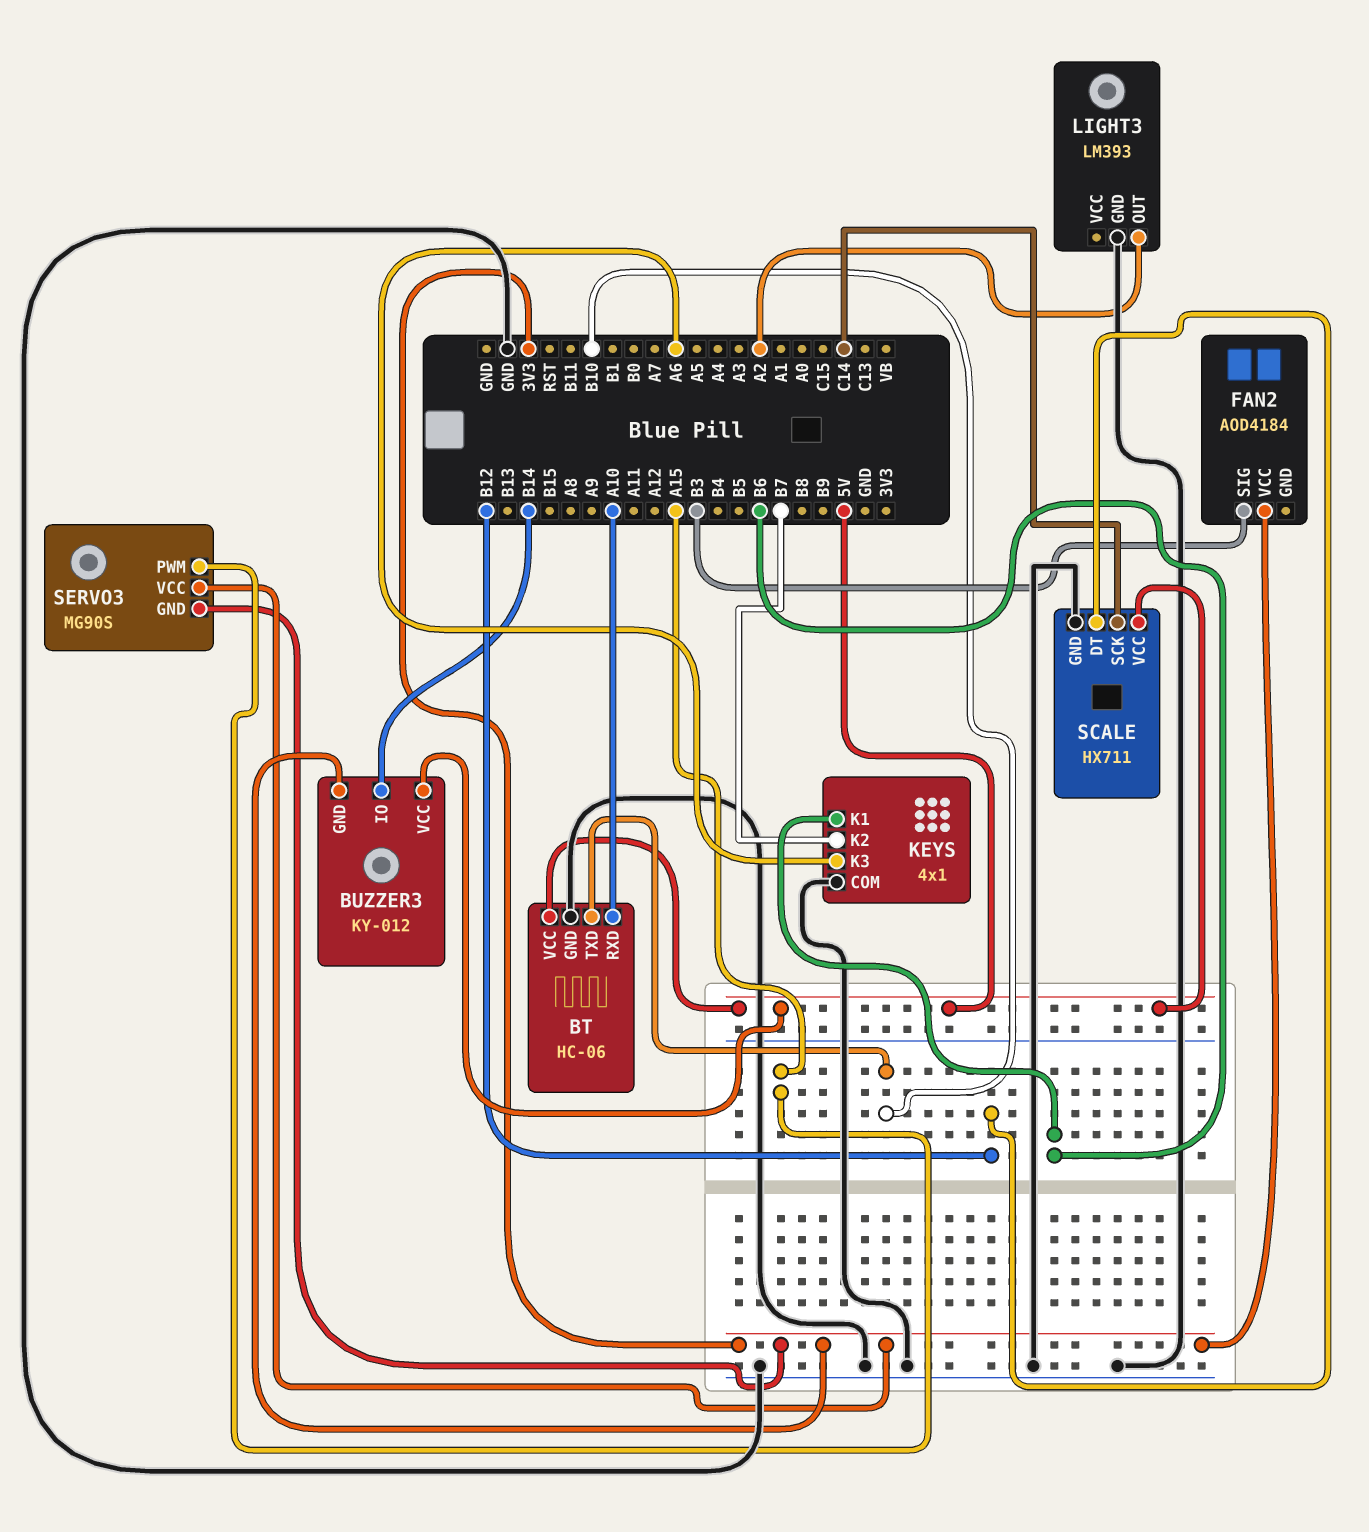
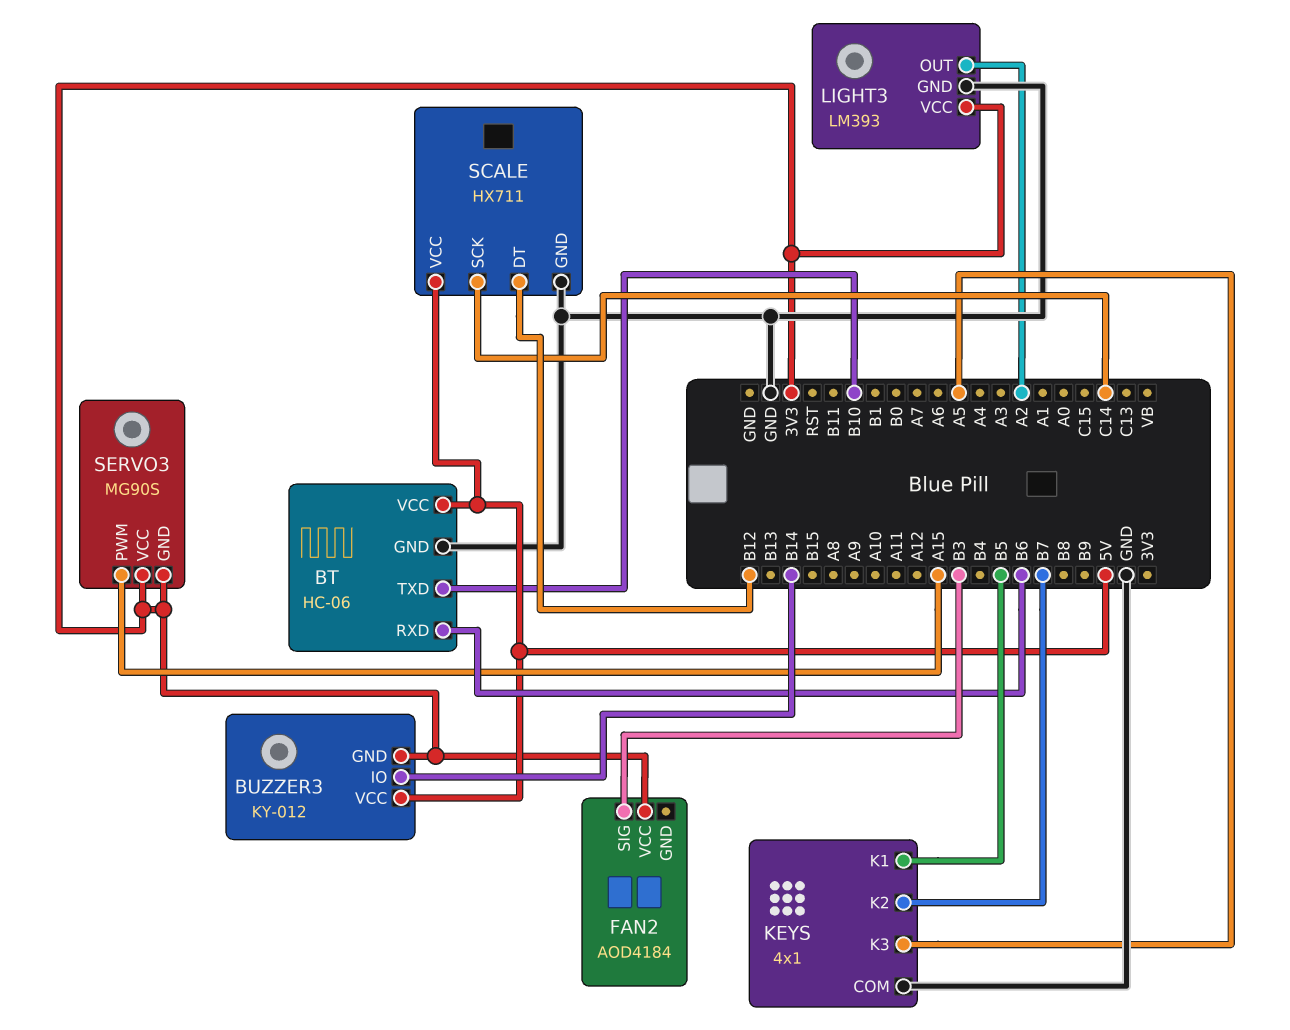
BT pin RXD: A10 -> B6
KEYS pin K1: B6 -> B5
KEYS pin K3: A6 -> A5
LIGHT3 pin VCC: none -> 3V3

